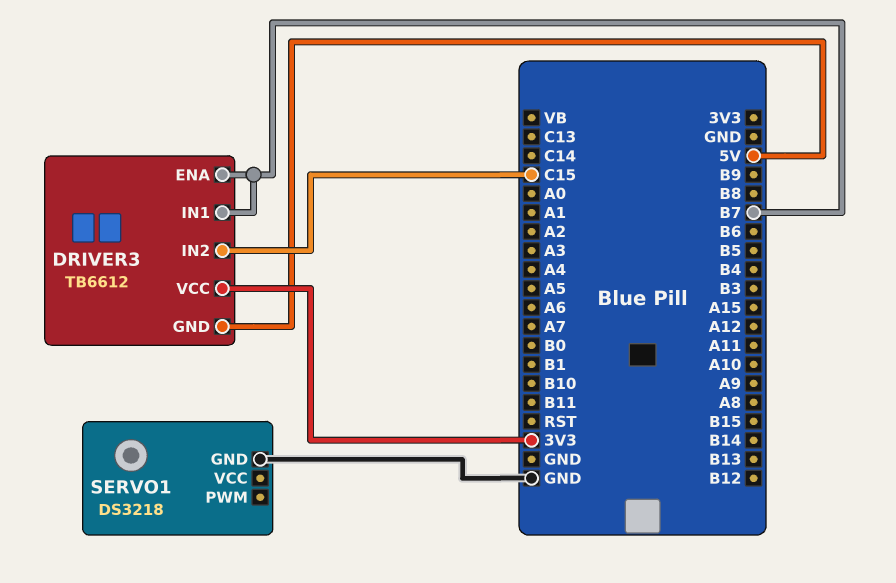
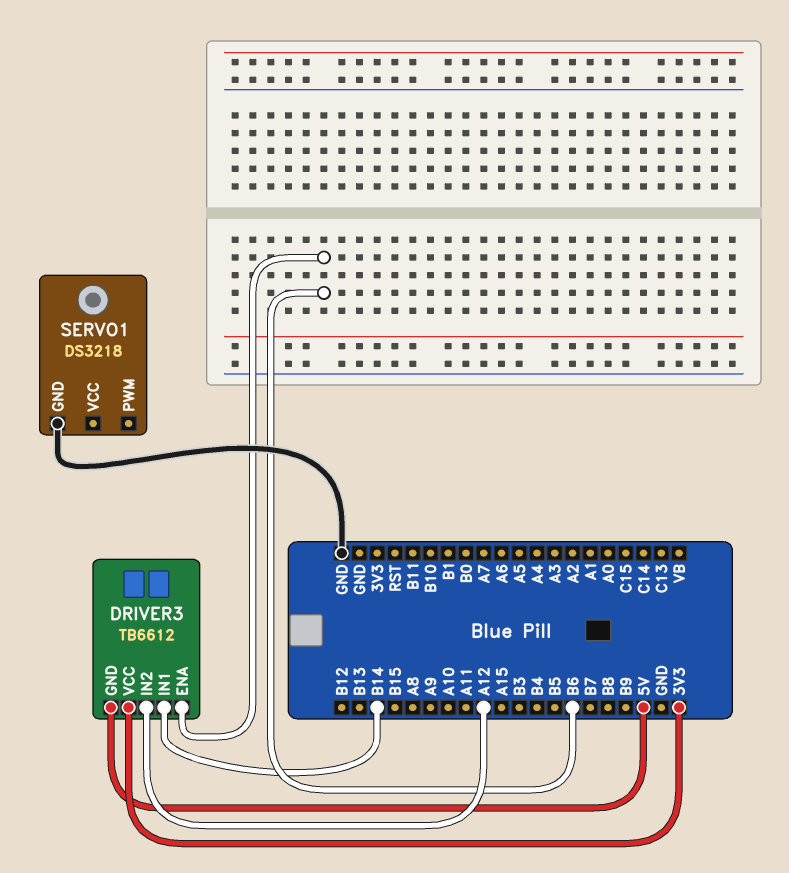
DRIVER3 pin ENA: B7 -> B6
DRIVER3 pin IN1: B7 -> B14
DRIVER3 pin IN2: C15 -> A12

